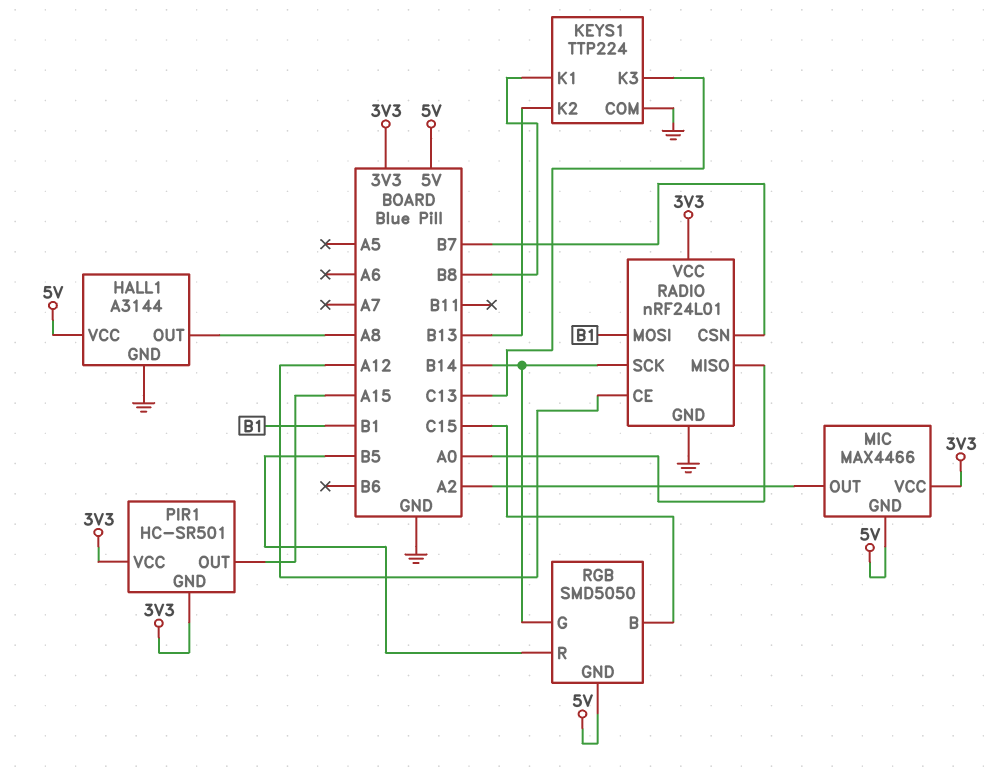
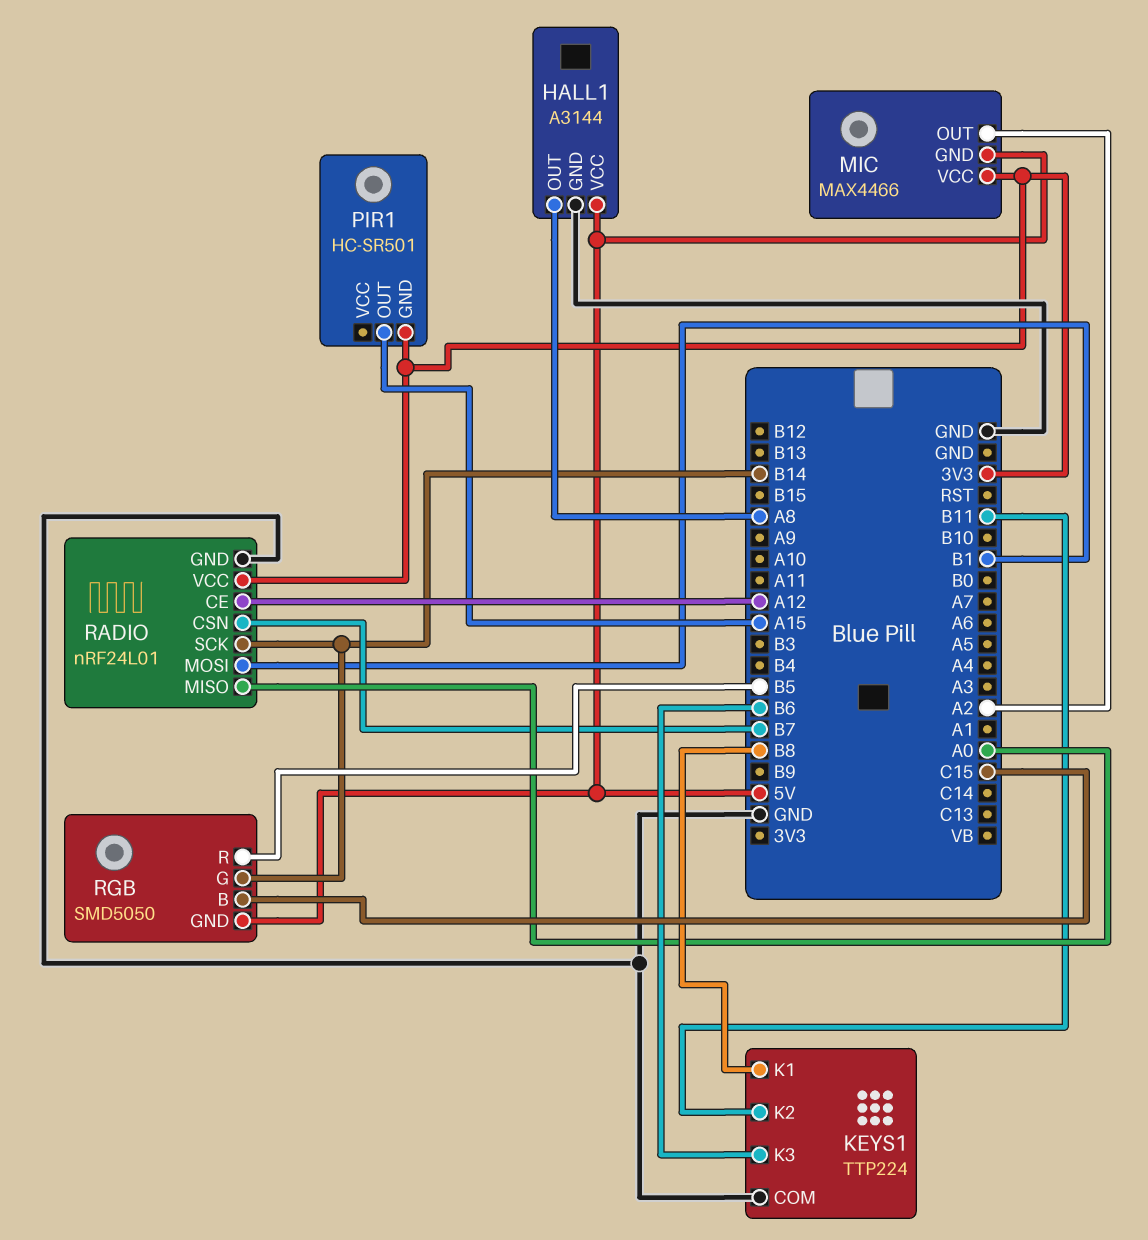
KEYS1 pin K2: B13 -> B11
KEYS1 pin K3: C13 -> B6
PIR1 pin VCC: 3V3 -> none

